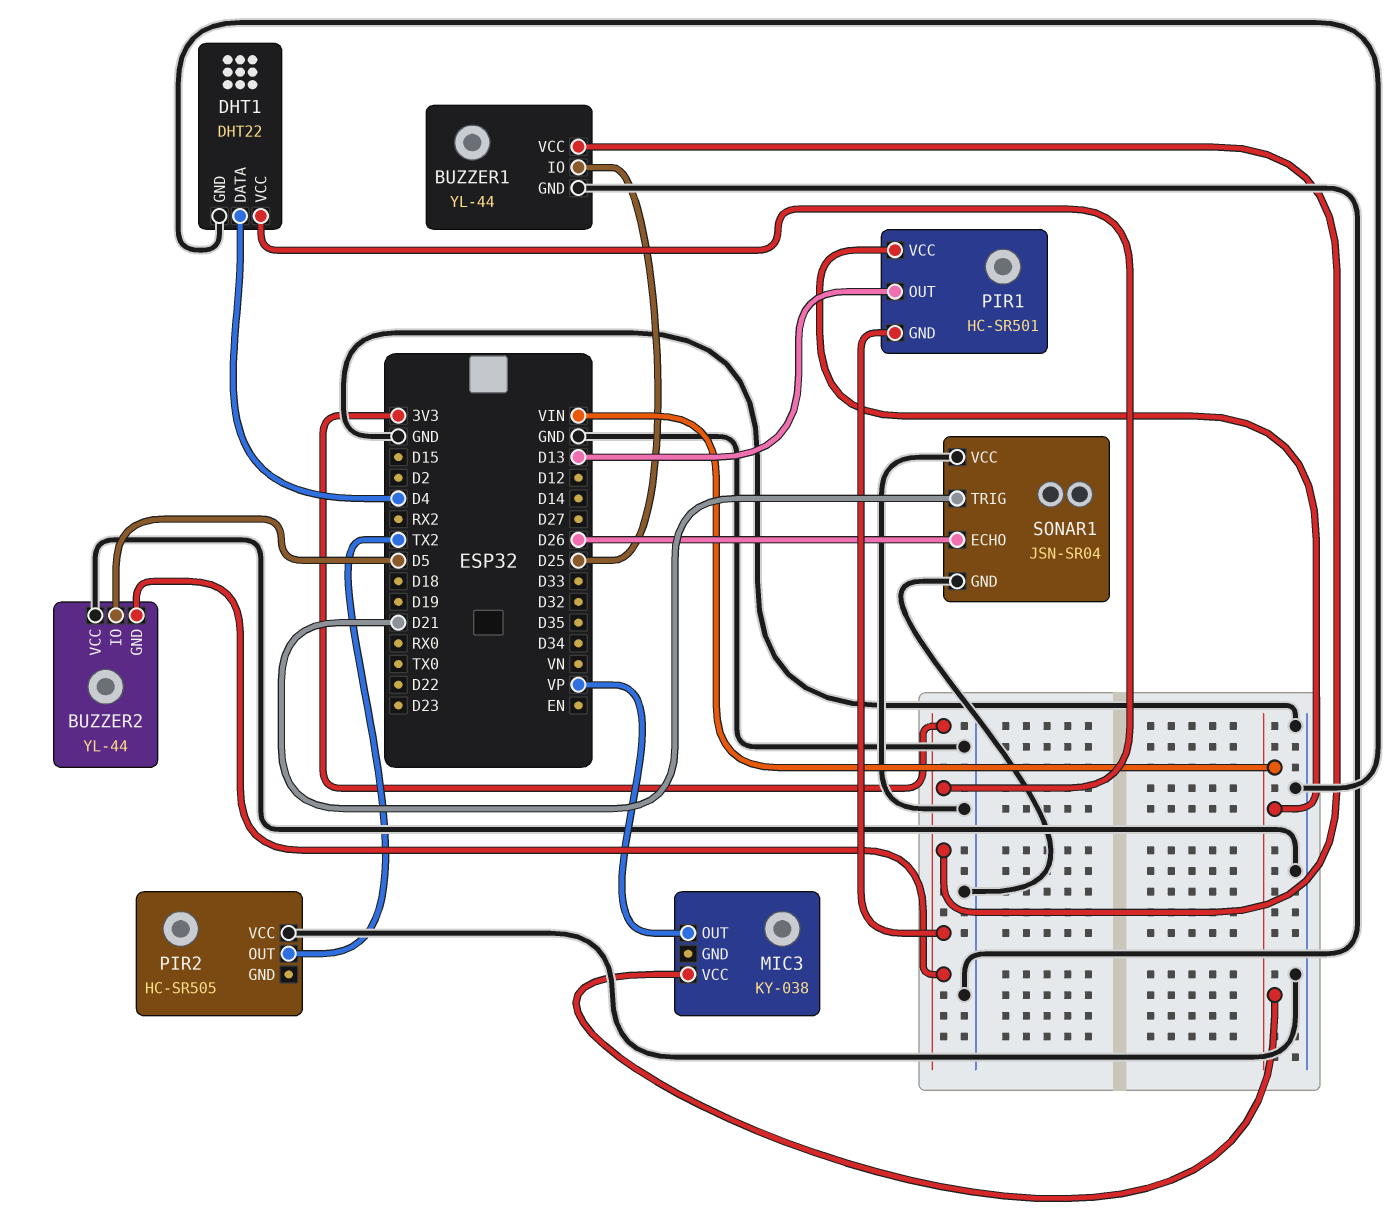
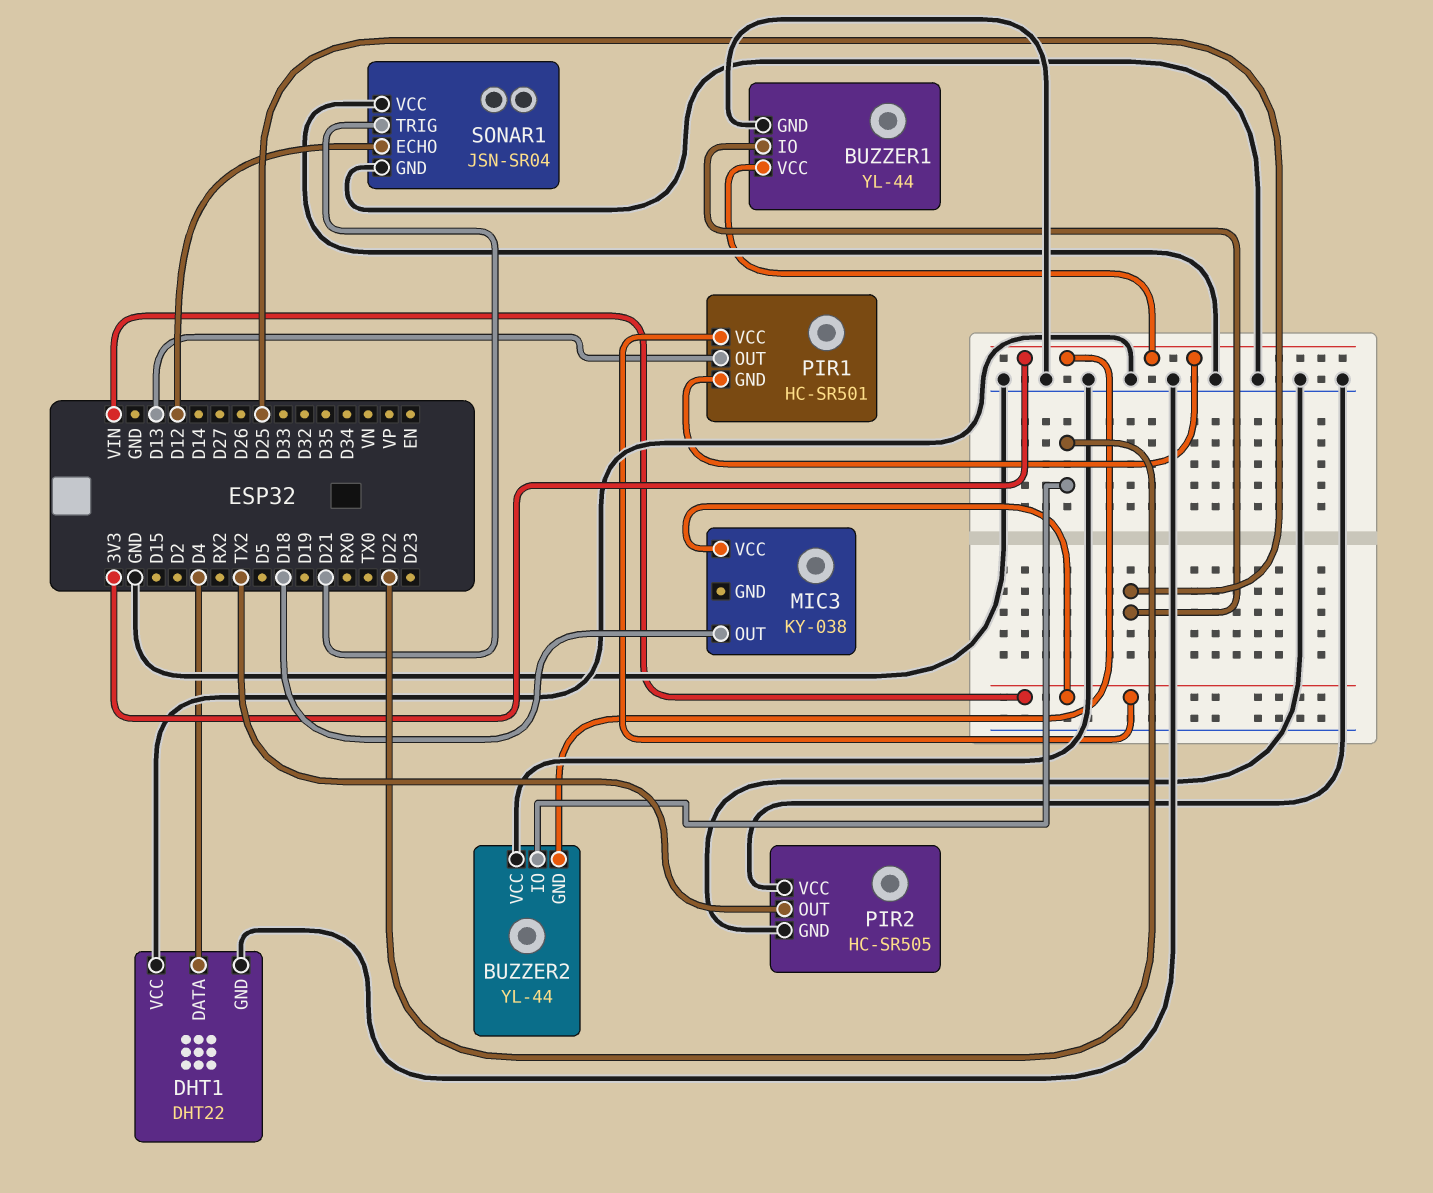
BUZZER2 pin IO: D5 -> D22
DHT1 pin VCC: 3V3 -> GND
MIC3 pin OUT: VP -> D18
PIR2 pin GND: none -> GND
SONAR1 pin ECHO: D26 -> D12

